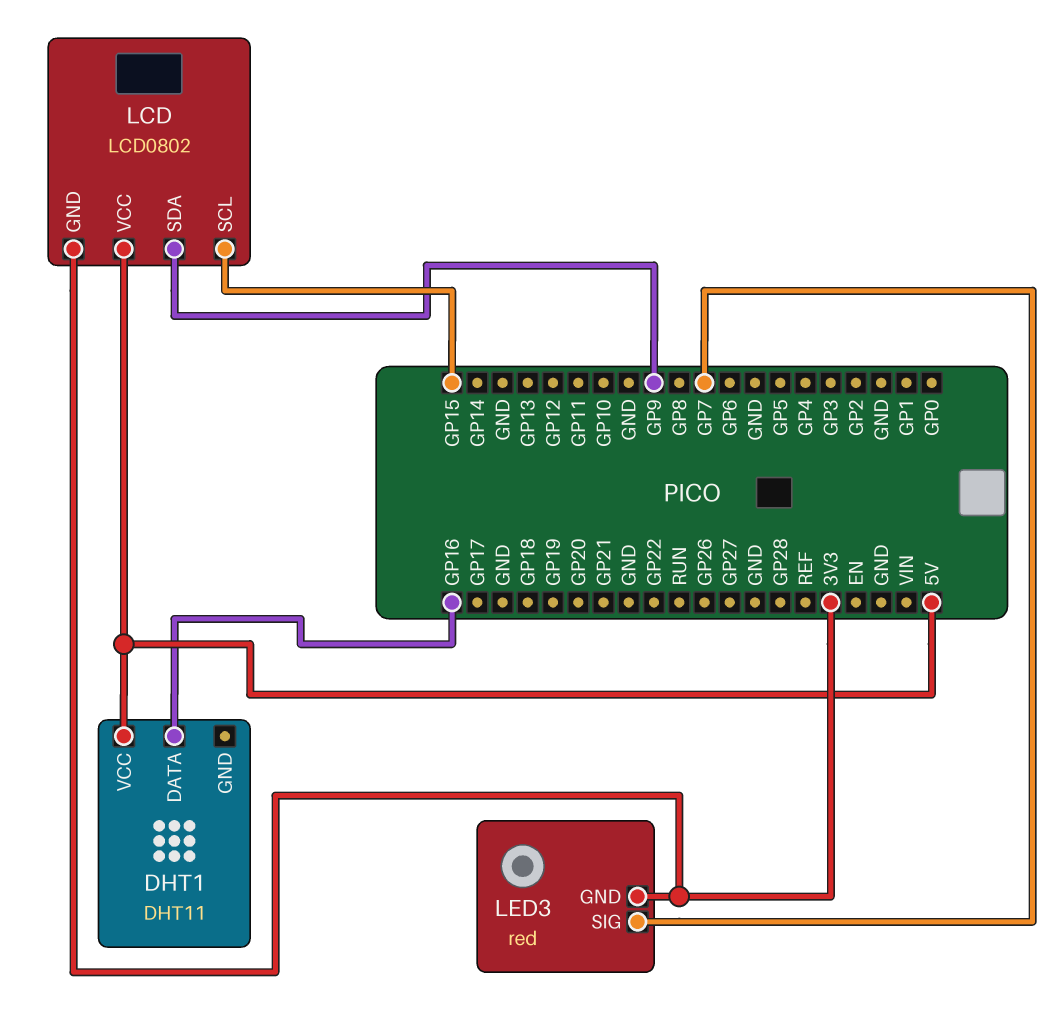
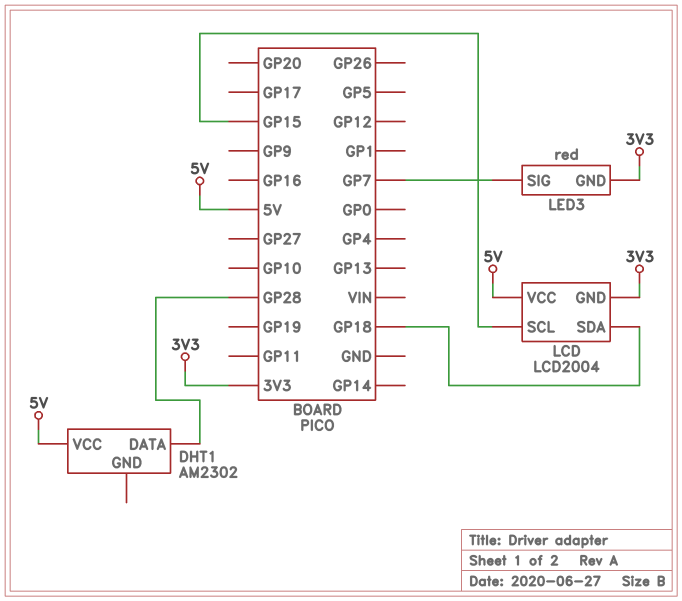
DHT1: DHT11 -> AM2302
DHT1 pin DATA: GP16 -> GP28
LCD: LCD0802 -> LCD2004
LCD pin SDA: GP9 -> GP18

